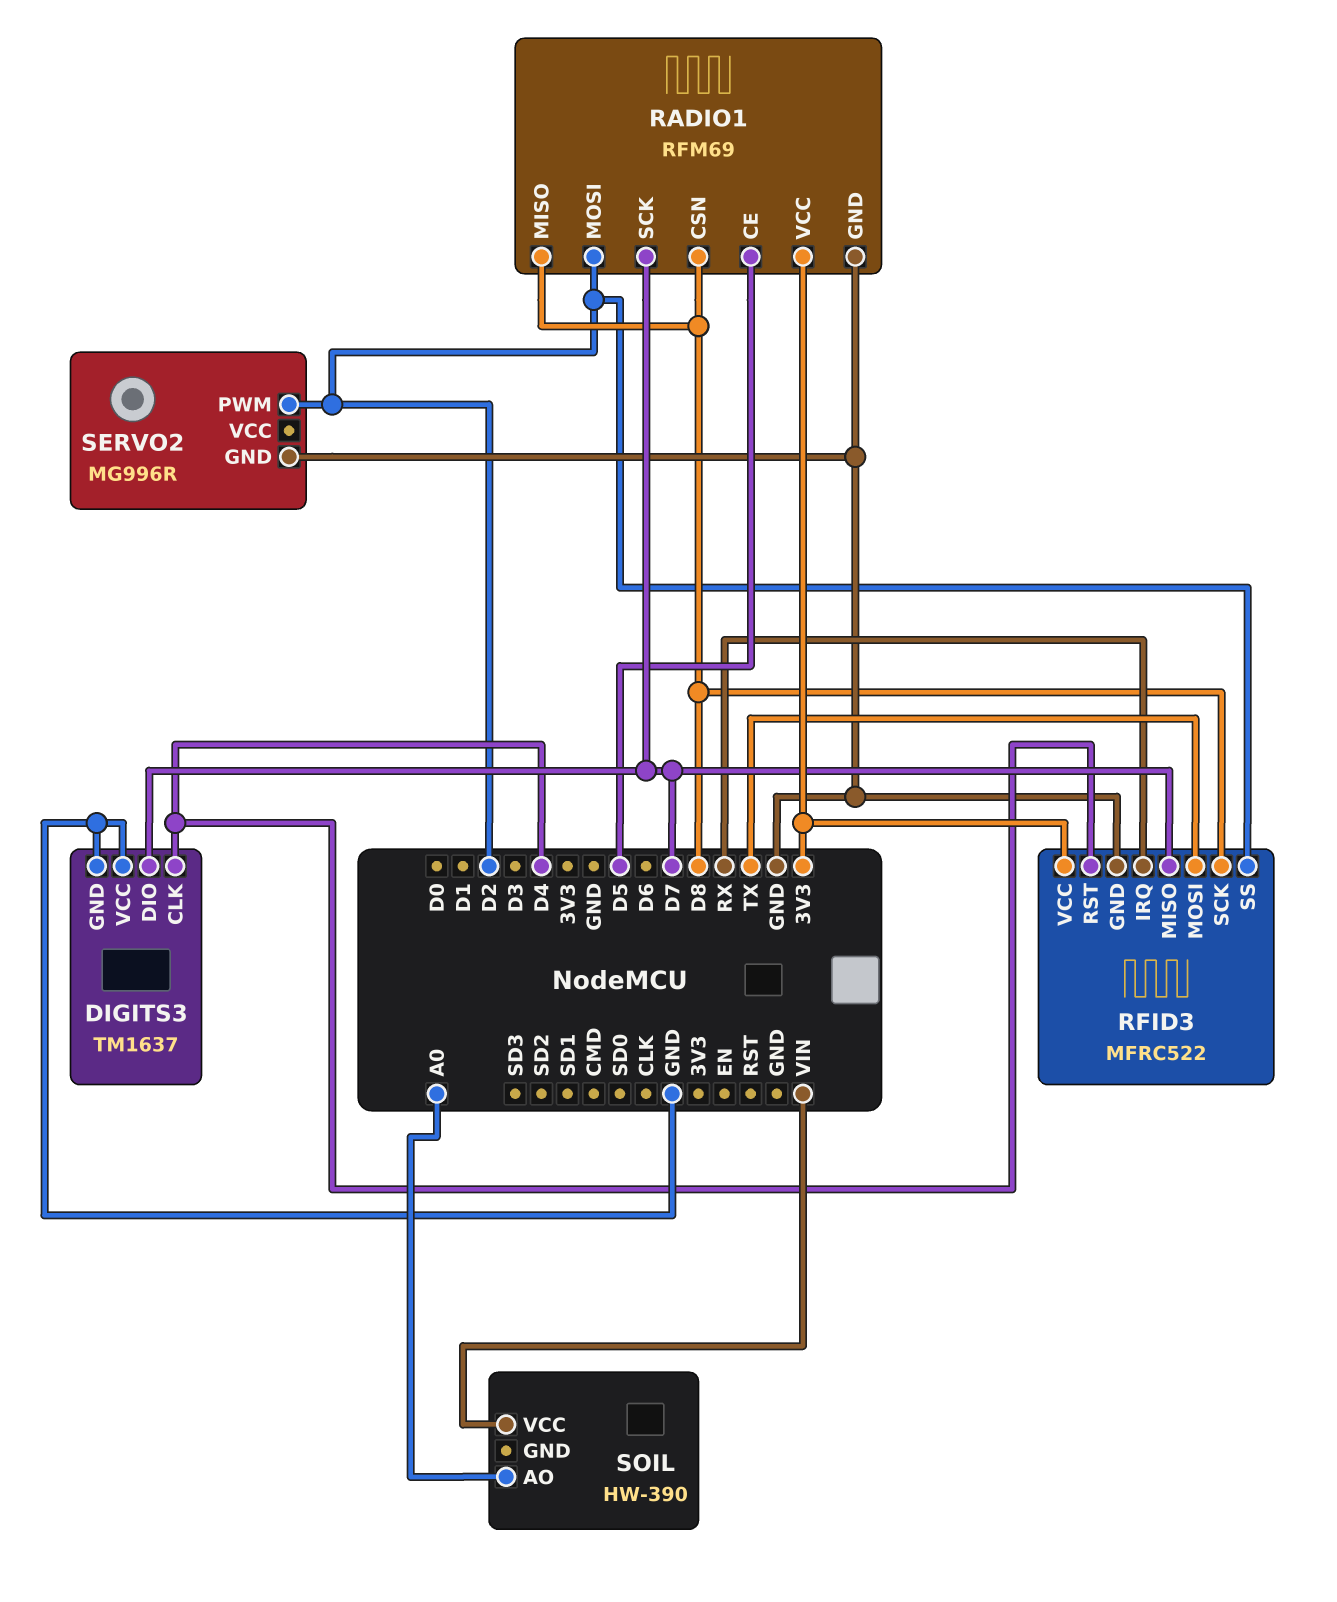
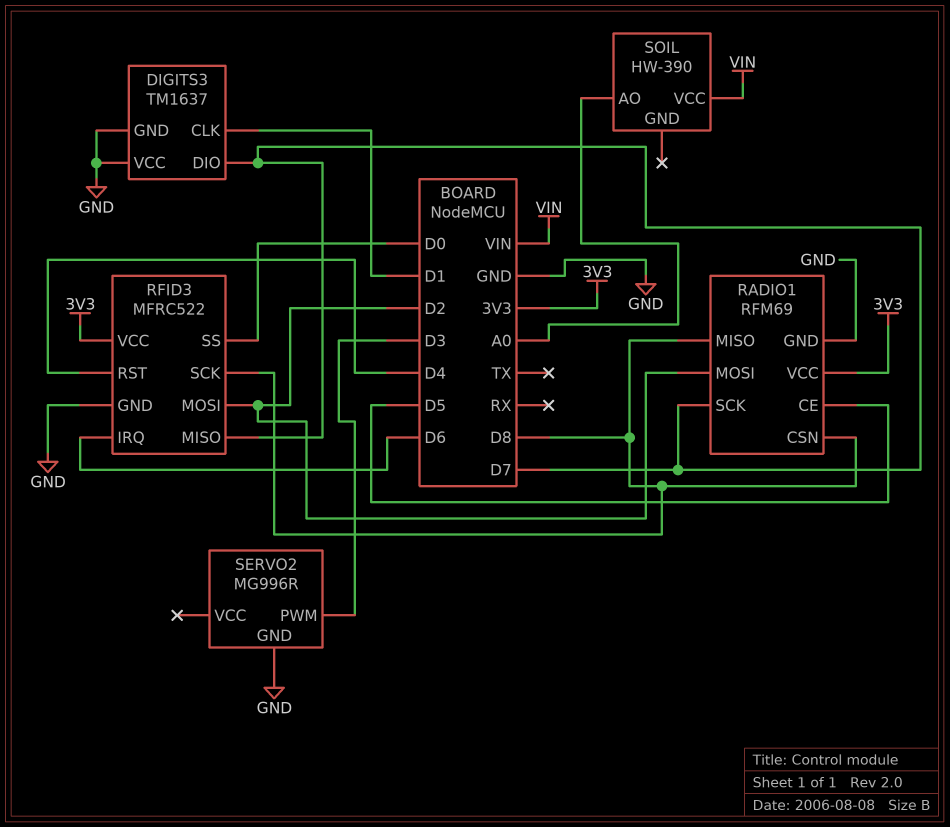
DIGITS3 pin CLK: D4 -> D1
RFID3 pin IRQ: RX -> D6
RFID3 pin MOSI: TX -> D2
RFID3 pin SS: D2 -> D0
SERVO2 pin PWM: D2 -> D3

